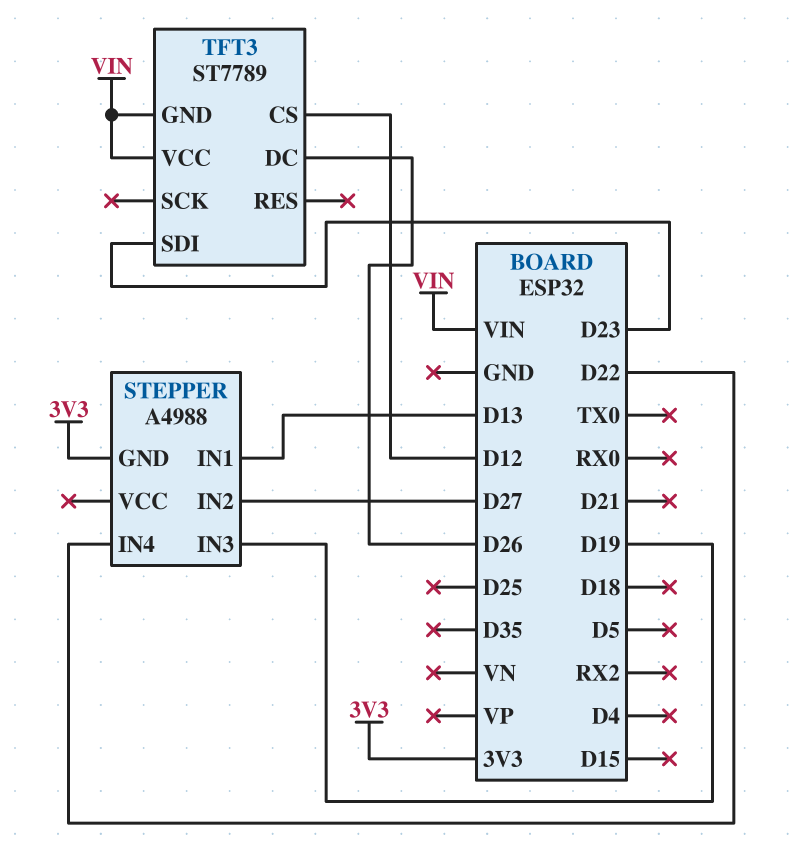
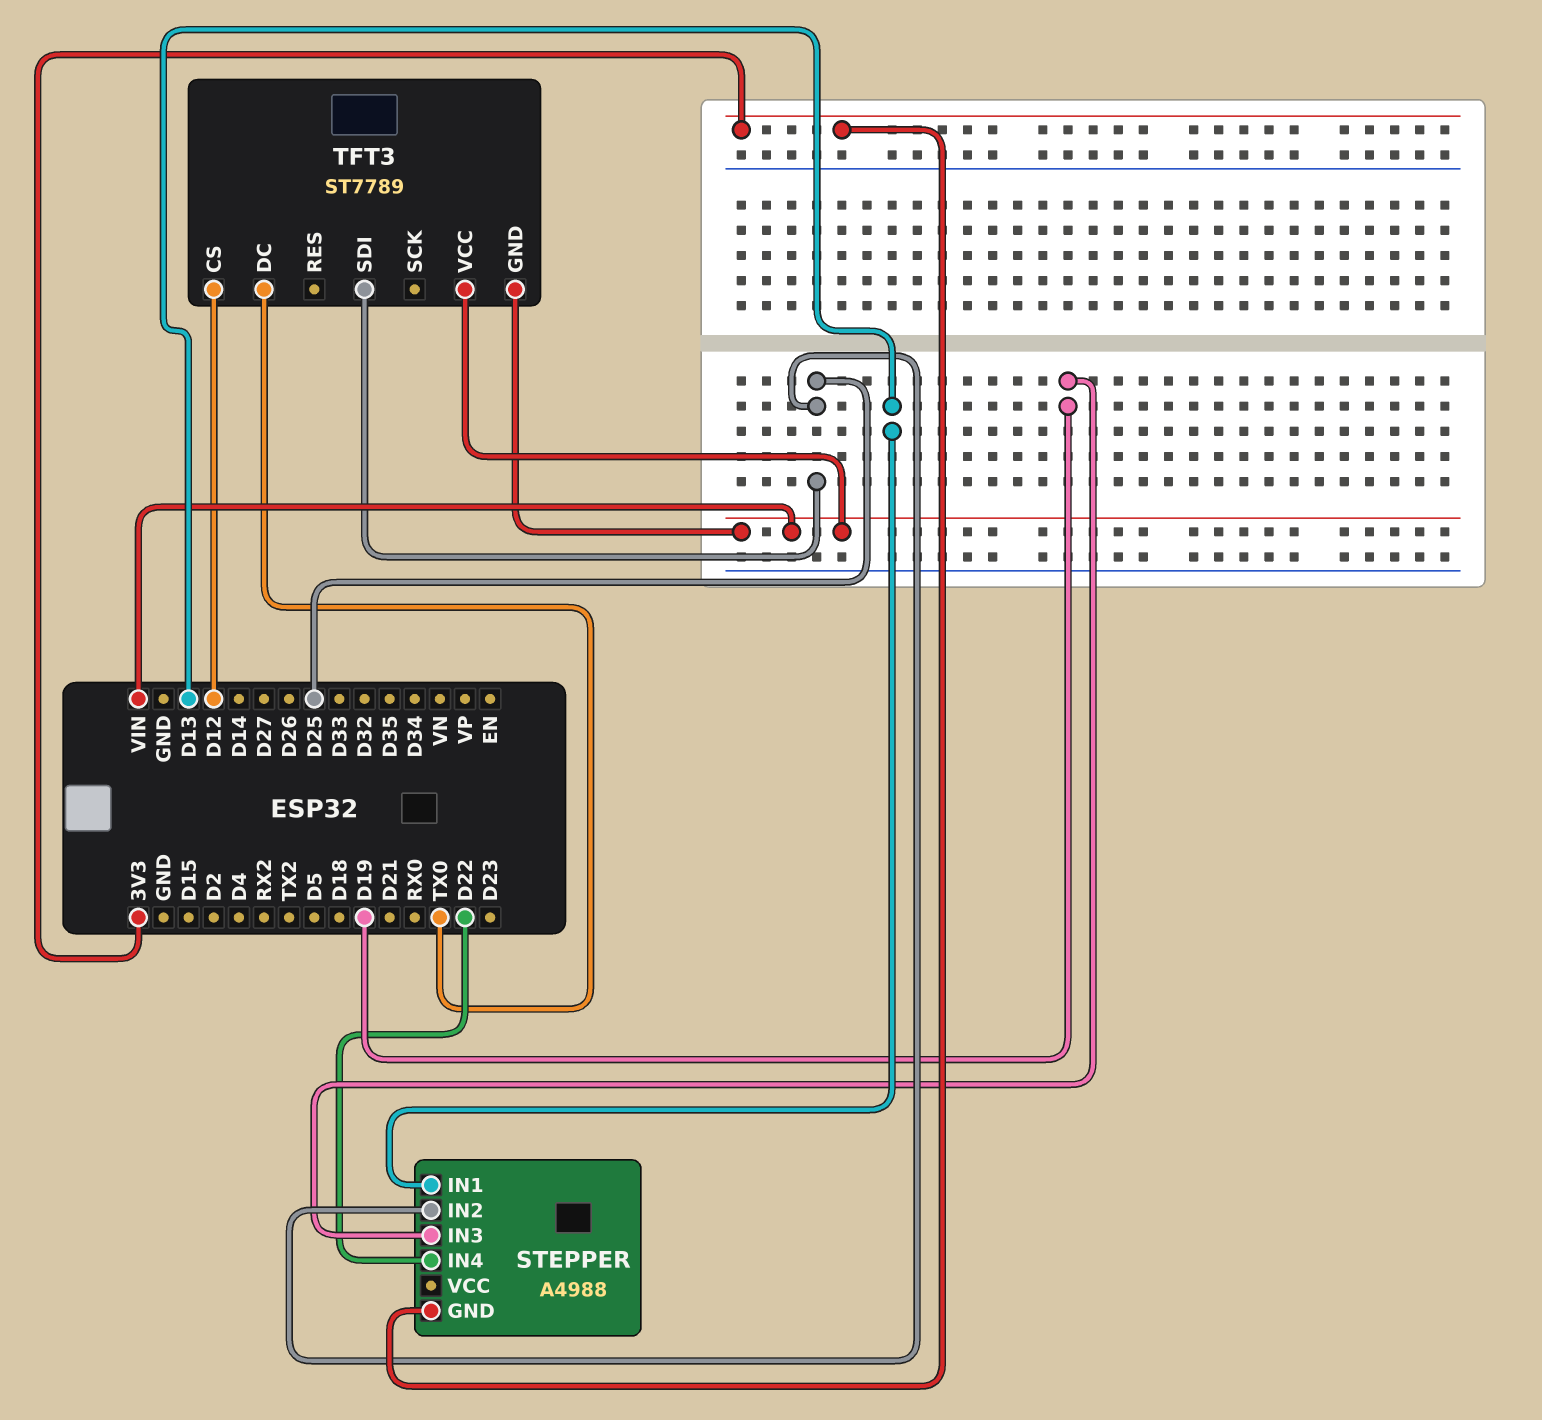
STEPPER pin IN2: D27 -> D25
TFT3 pin DC: D26 -> TX0
TFT3 pin SDI: D23 -> D25

